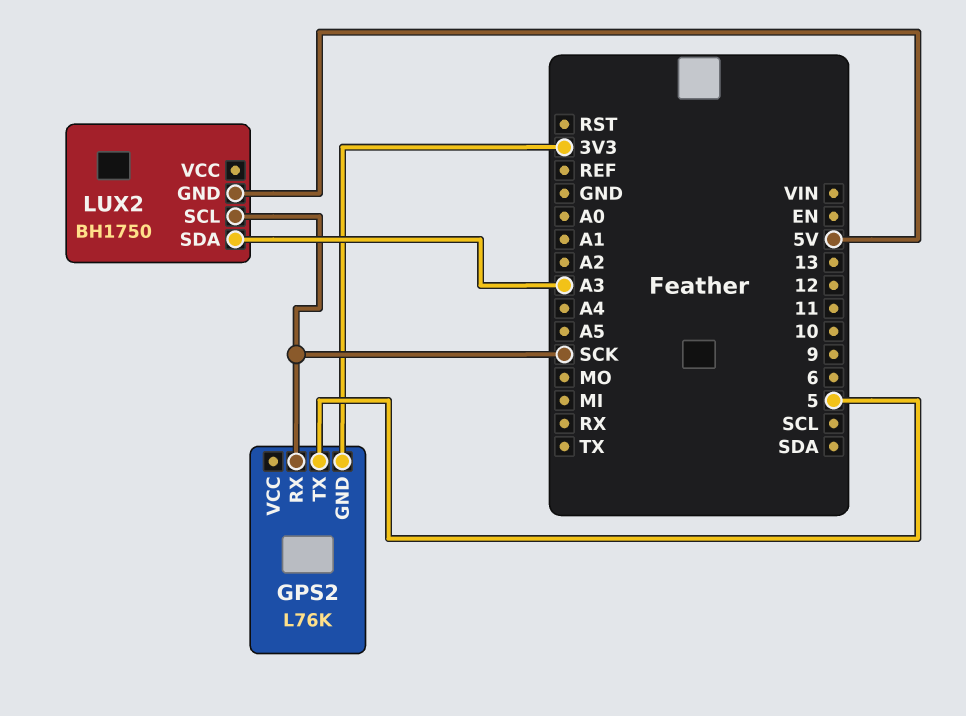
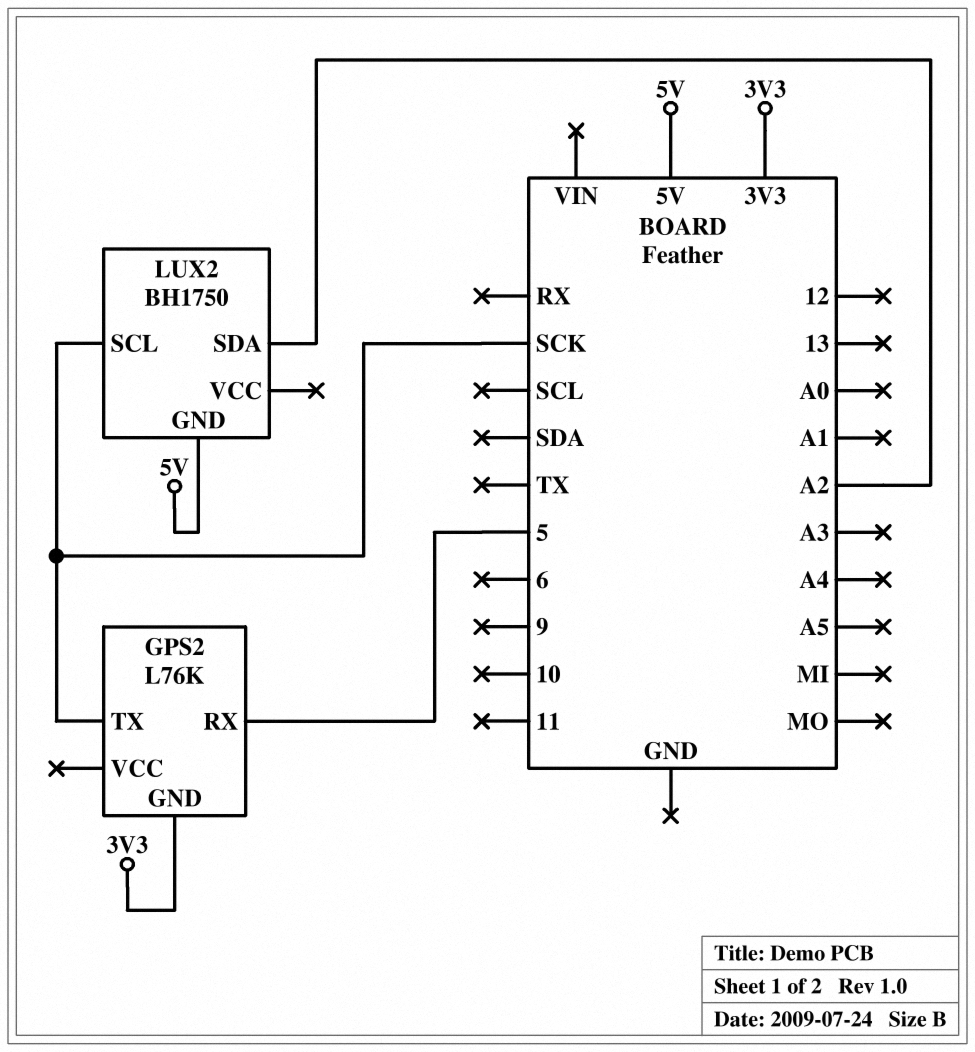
GPS2 pin RX: SCK -> 5
GPS2 pin TX: 5 -> SCK
LUX2 pin SDA: A3 -> A2

